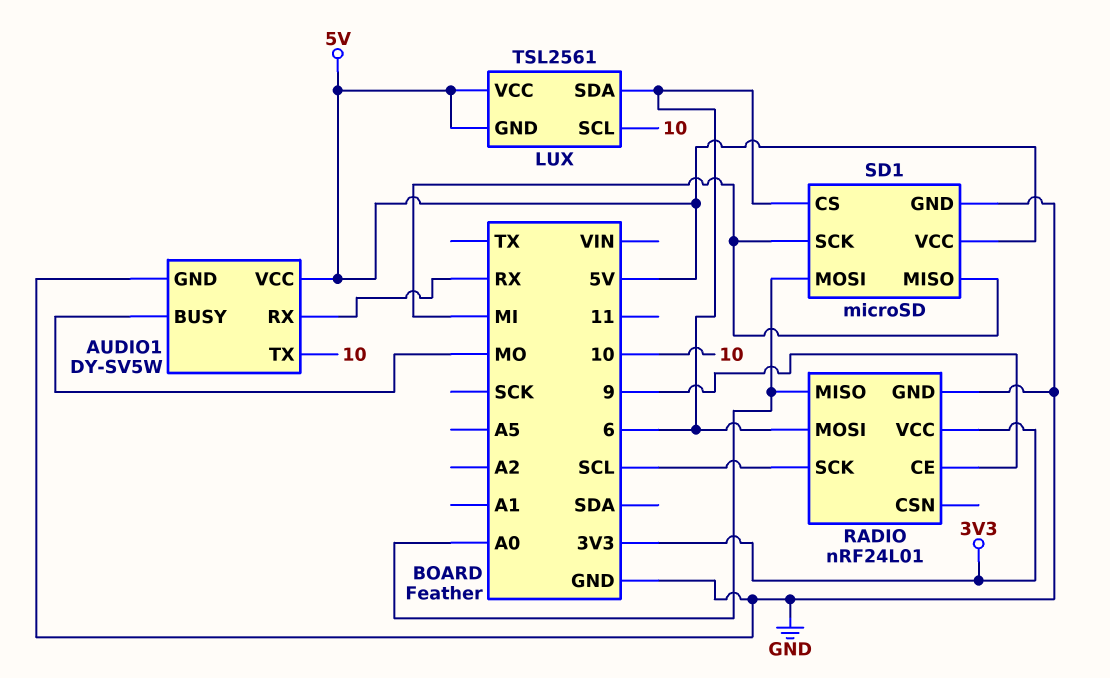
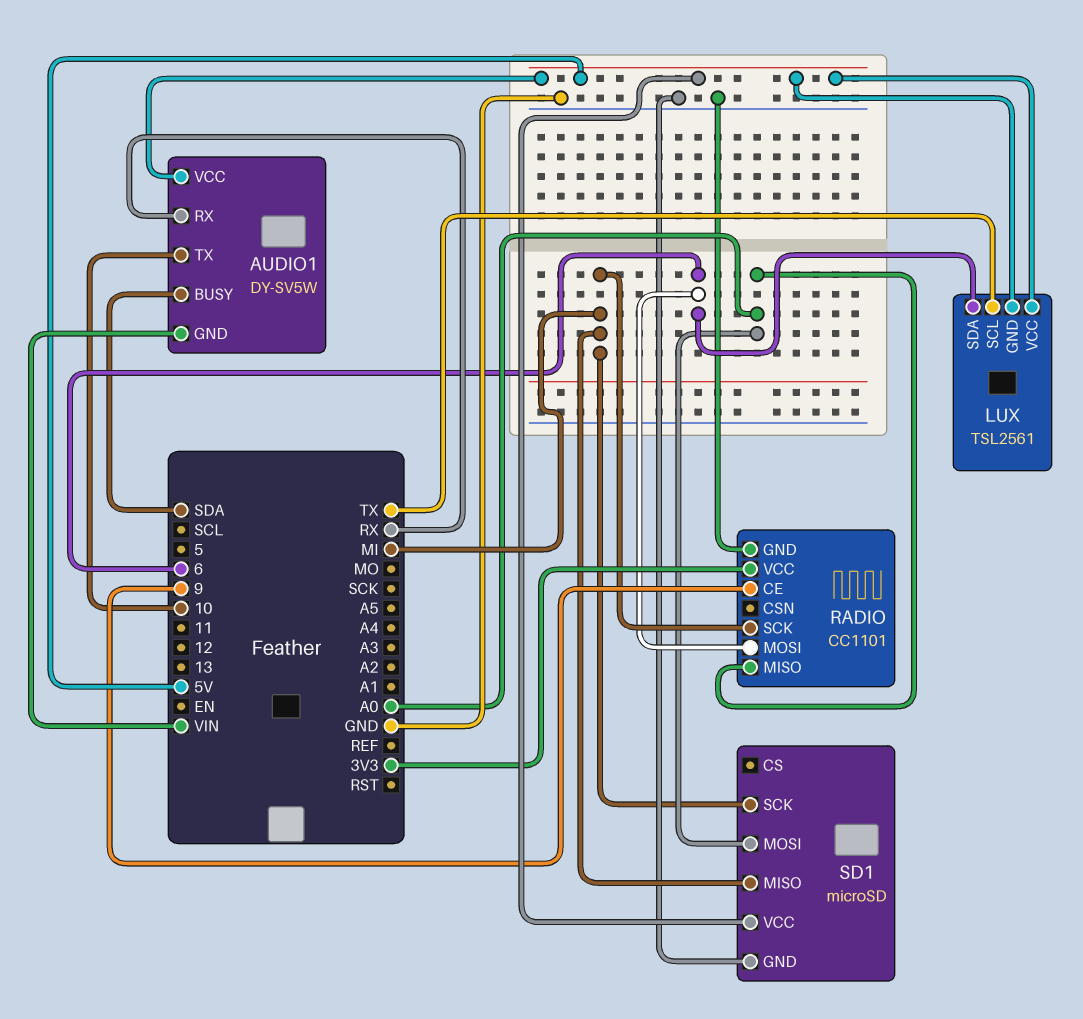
AUDIO1 pin BUSY: MO -> SDA
AUDIO1 pin GND: GND -> VIN
LUX pin SCL: 10 -> TX
RADIO: nRF24L01 -> CC1101
RADIO pin SCK: SCL -> MI
SD1 pin CS: 6 -> none

